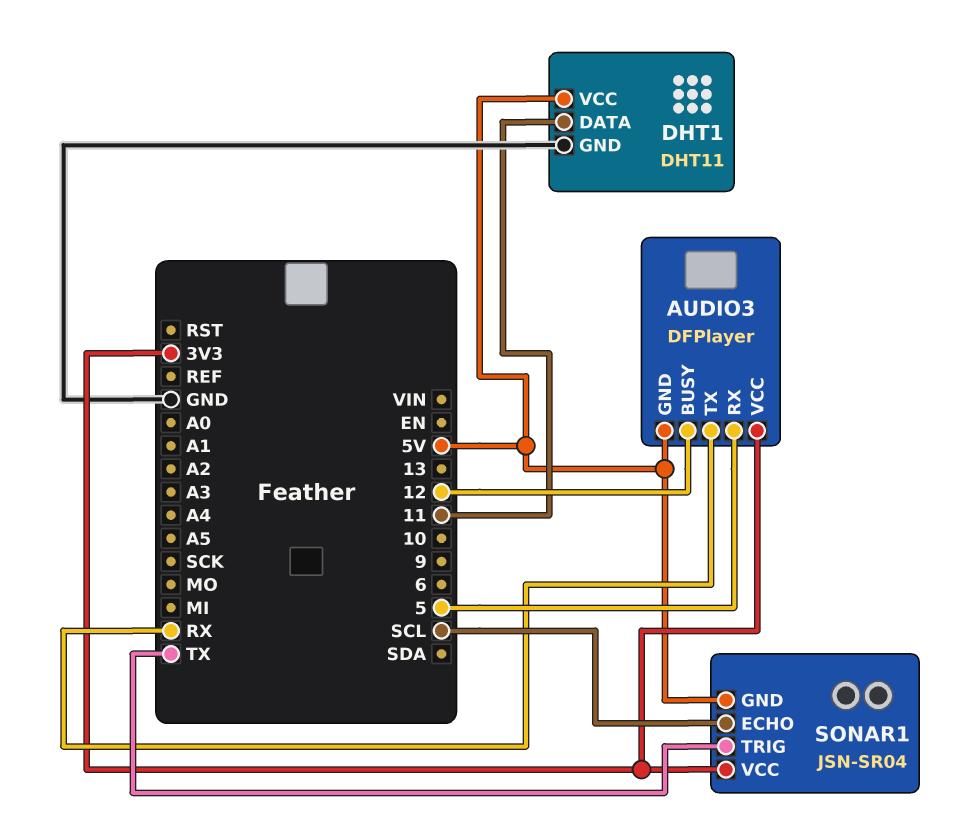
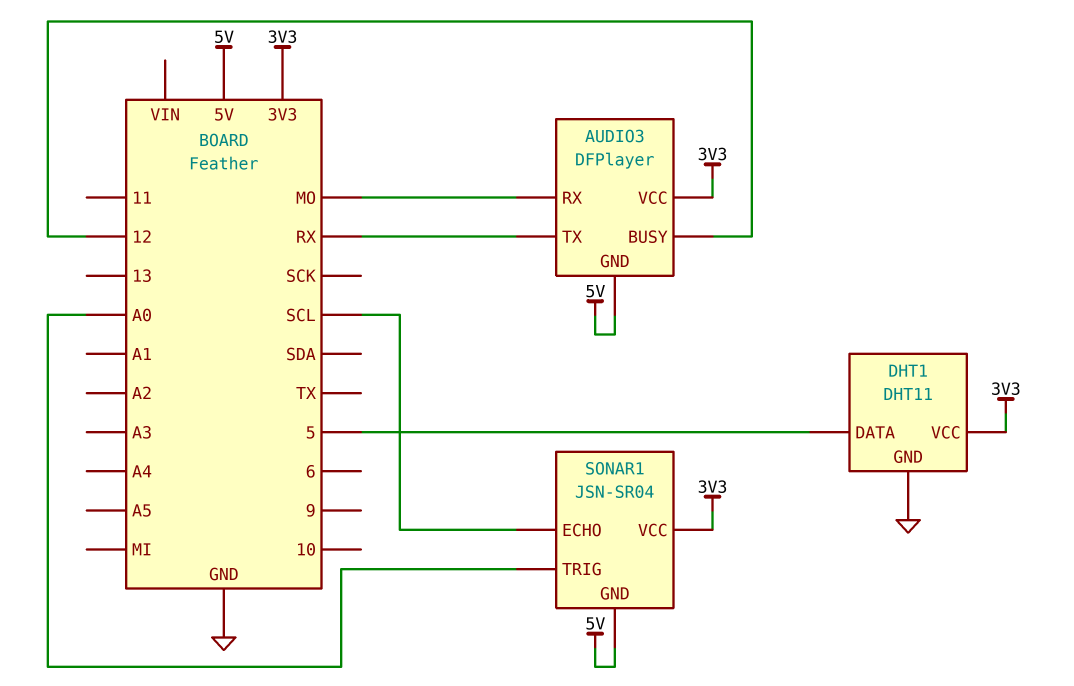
AUDIO3 pin RX: 5 -> MO
DHT1 pin DATA: 11 -> 5
DHT1 pin VCC: 5V -> 3V3
SONAR1 pin TRIG: TX -> A0

